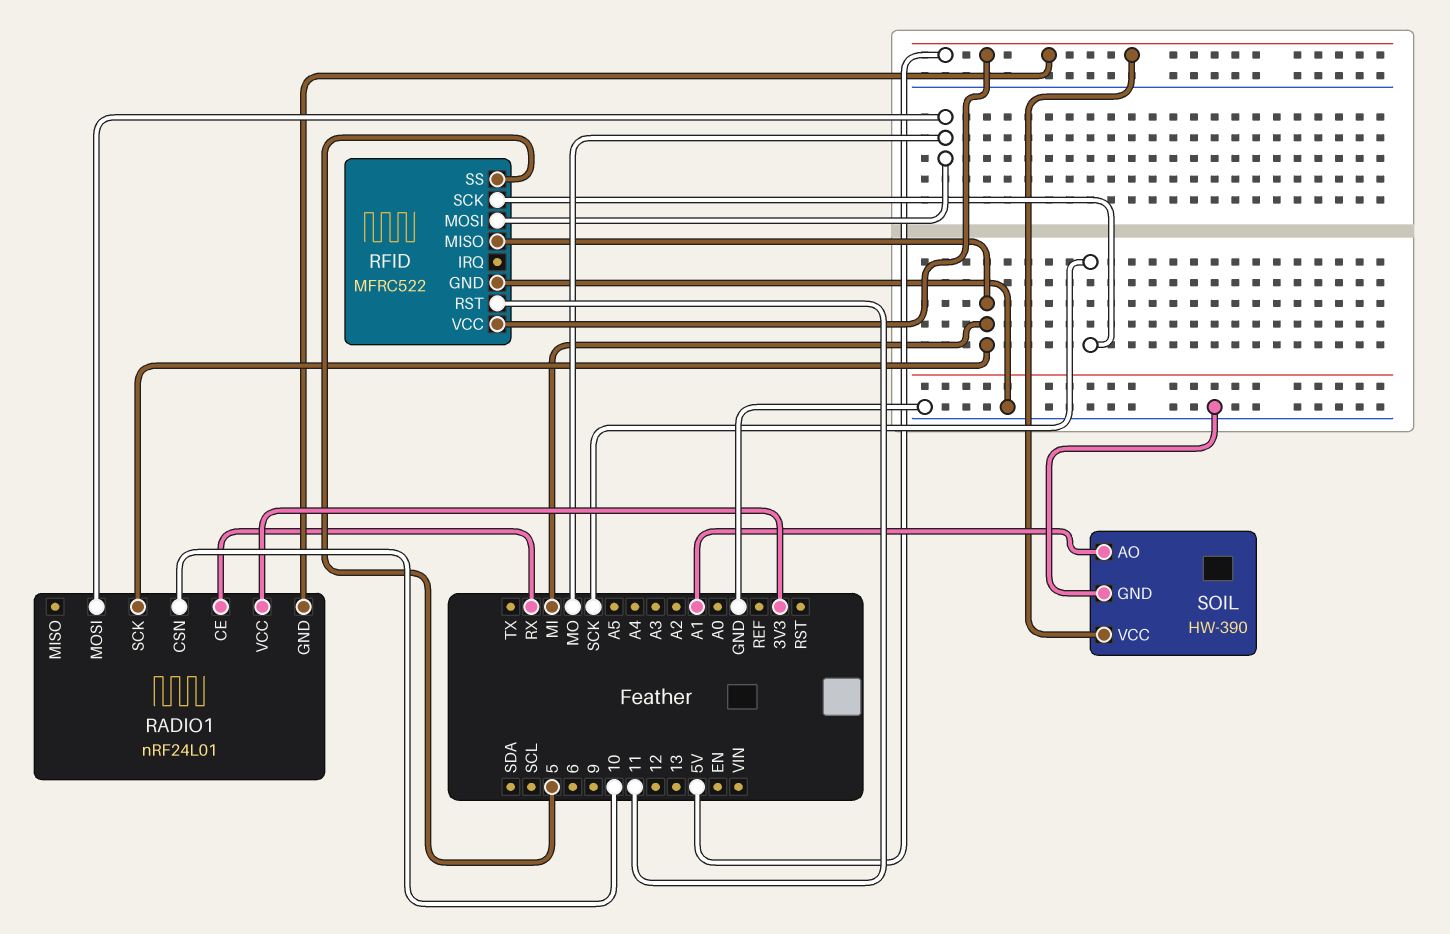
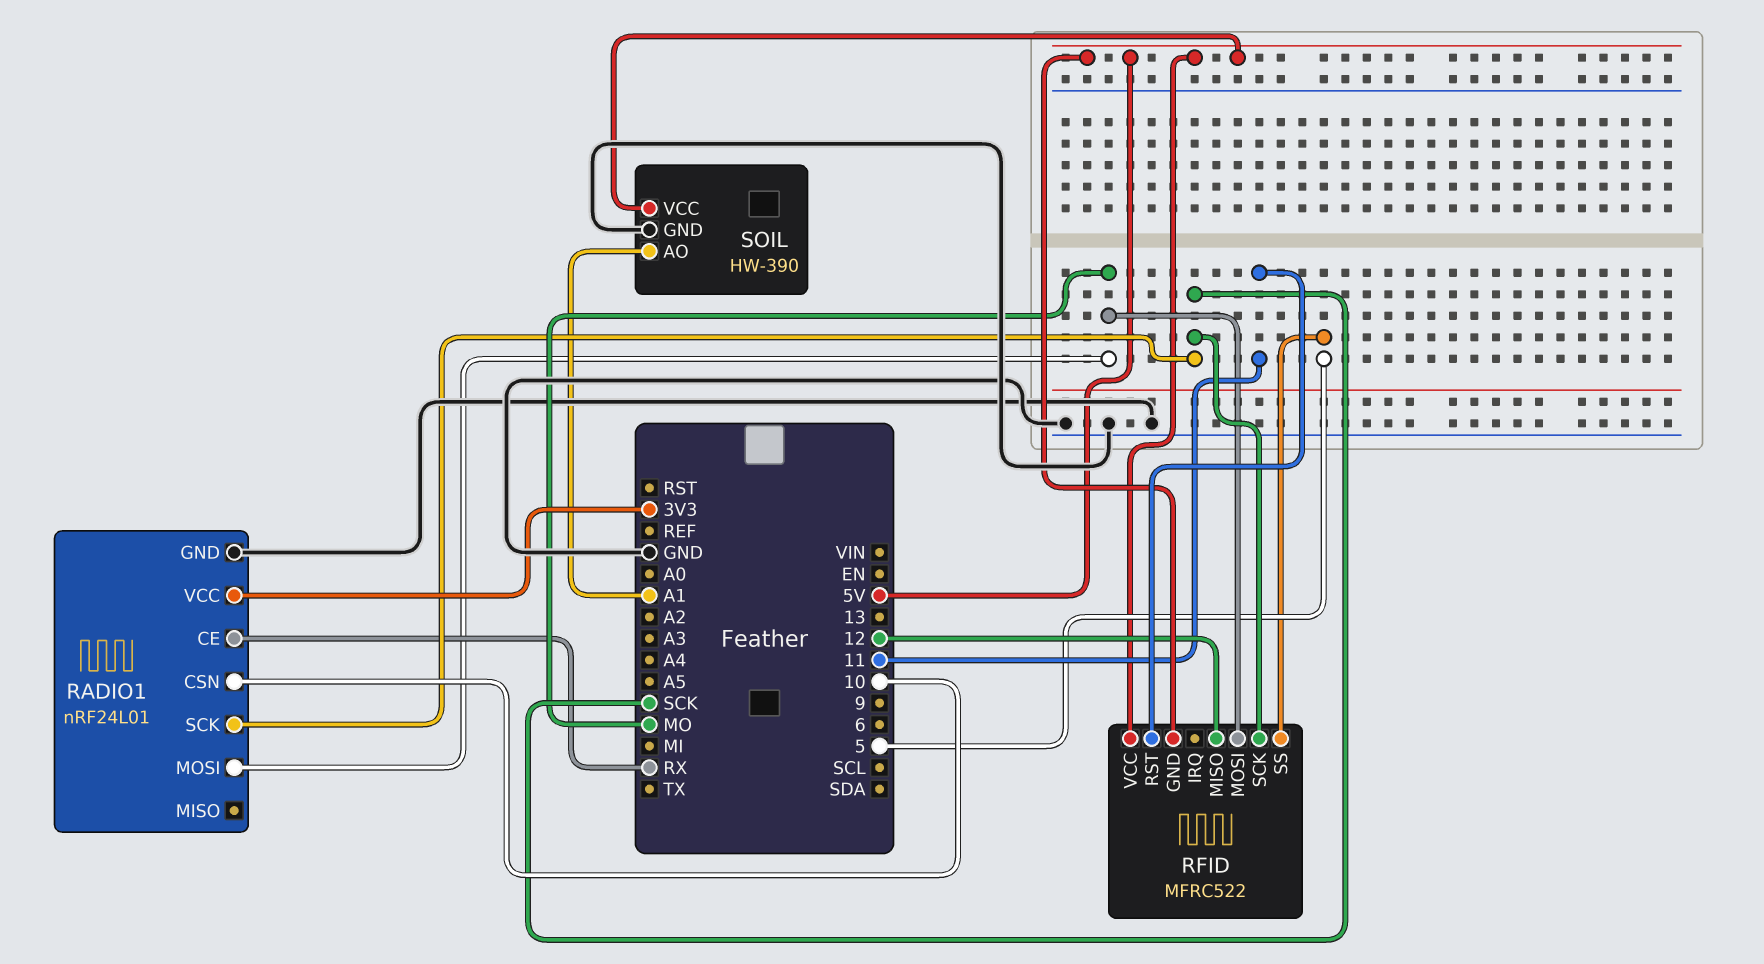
RADIO1 pin GND: 5V -> GND
RADIO1 pin SCK: MI -> SCK
RFID pin GND: GND -> 5V
RFID pin MISO: MI -> 12

